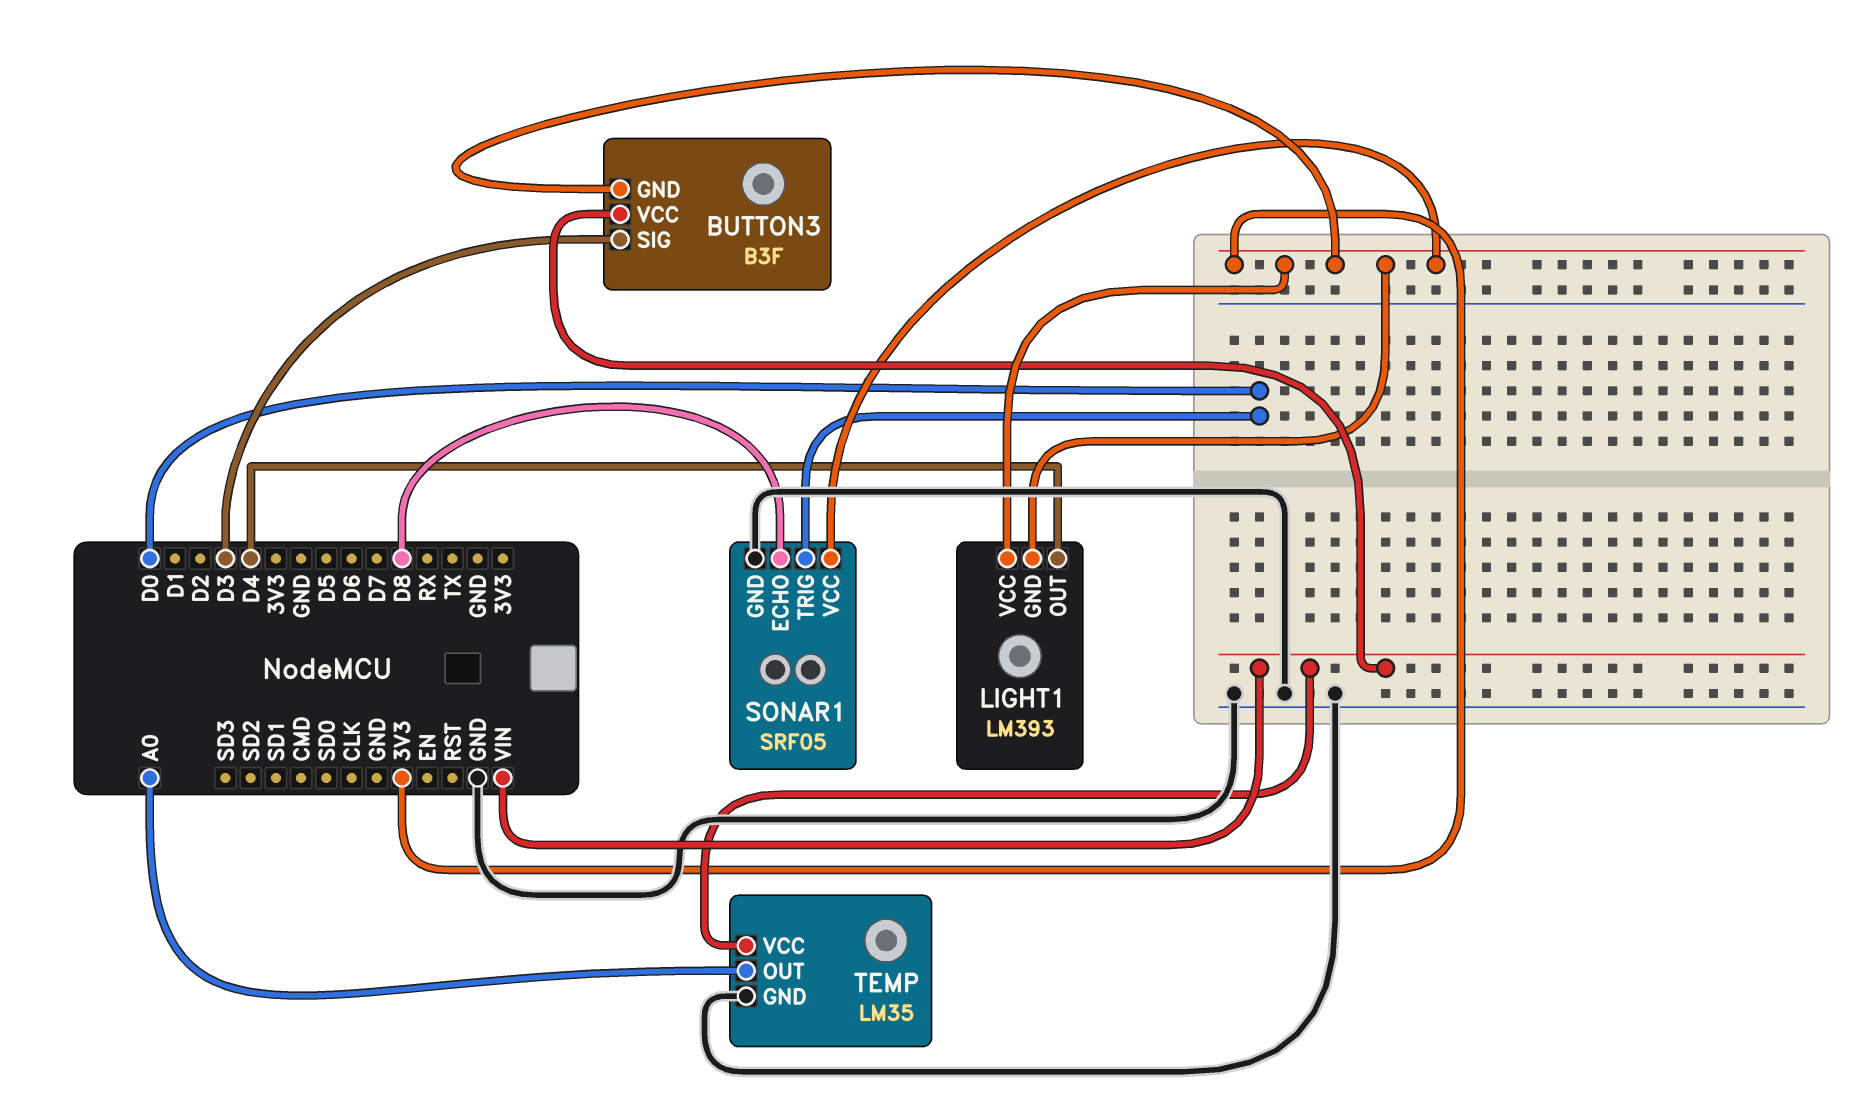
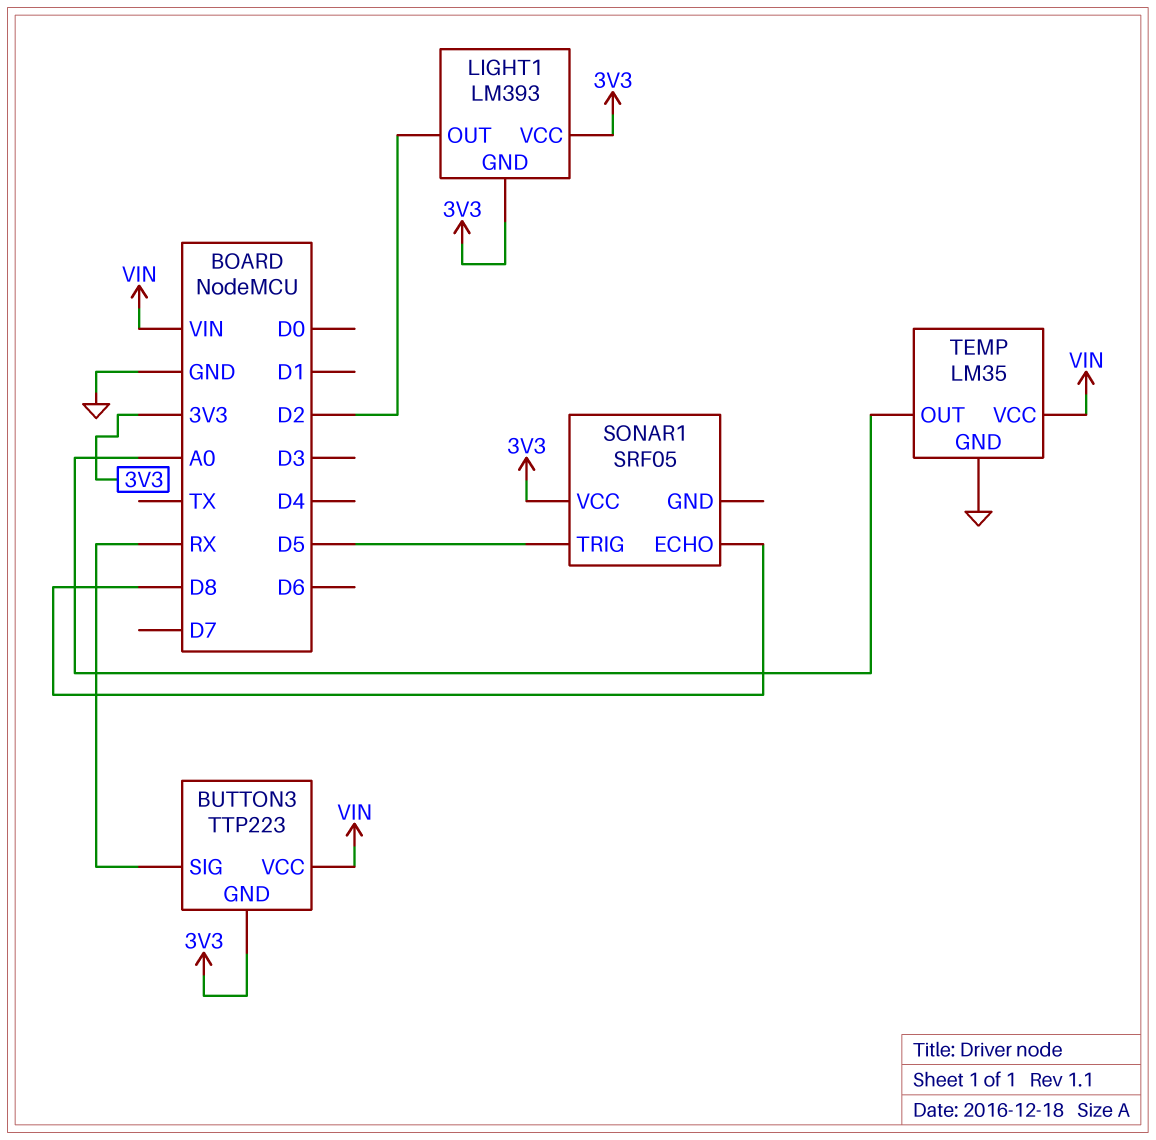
BUTTON3: B3F -> TTP223
BUTTON3 pin SIG: D3 -> RX
LIGHT1 pin OUT: D4 -> D2
SONAR1 pin GND: GND -> none
SONAR1 pin TRIG: D0 -> D5

